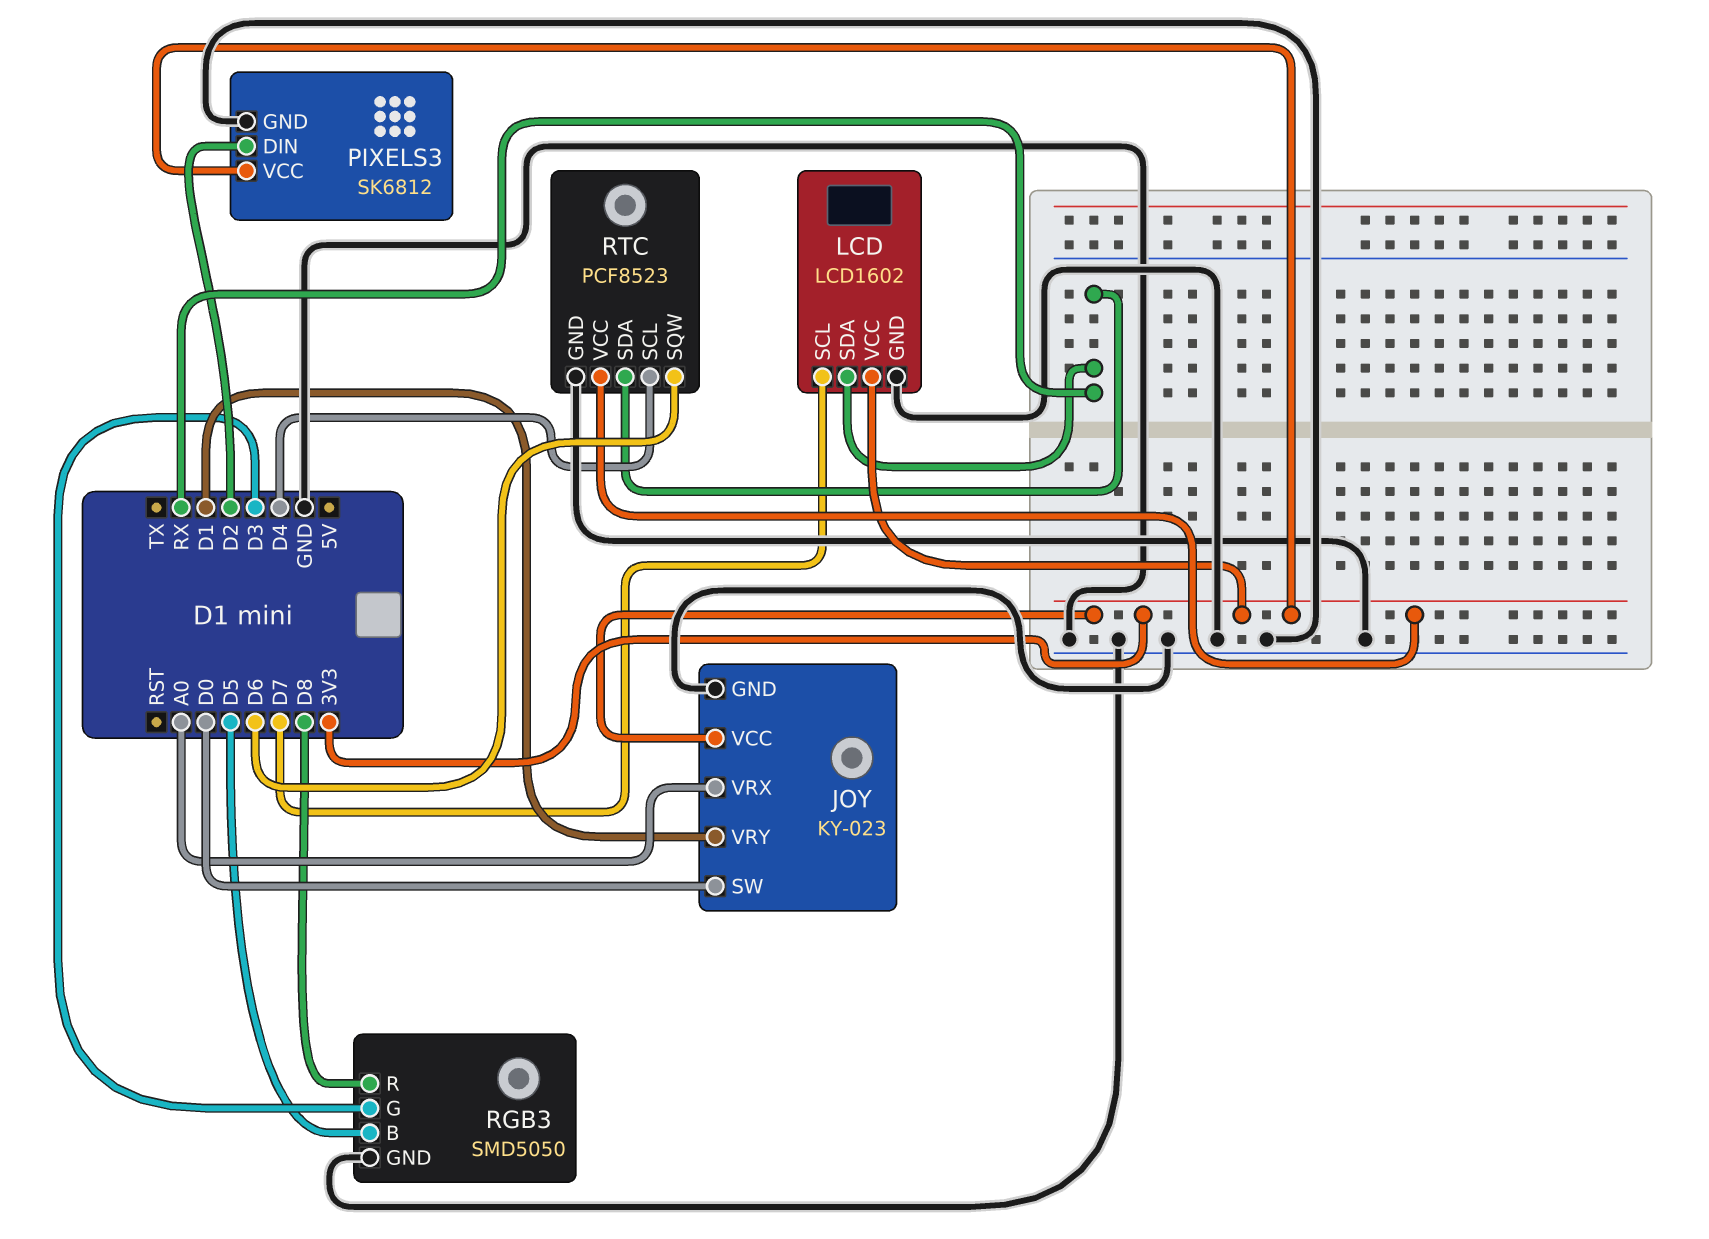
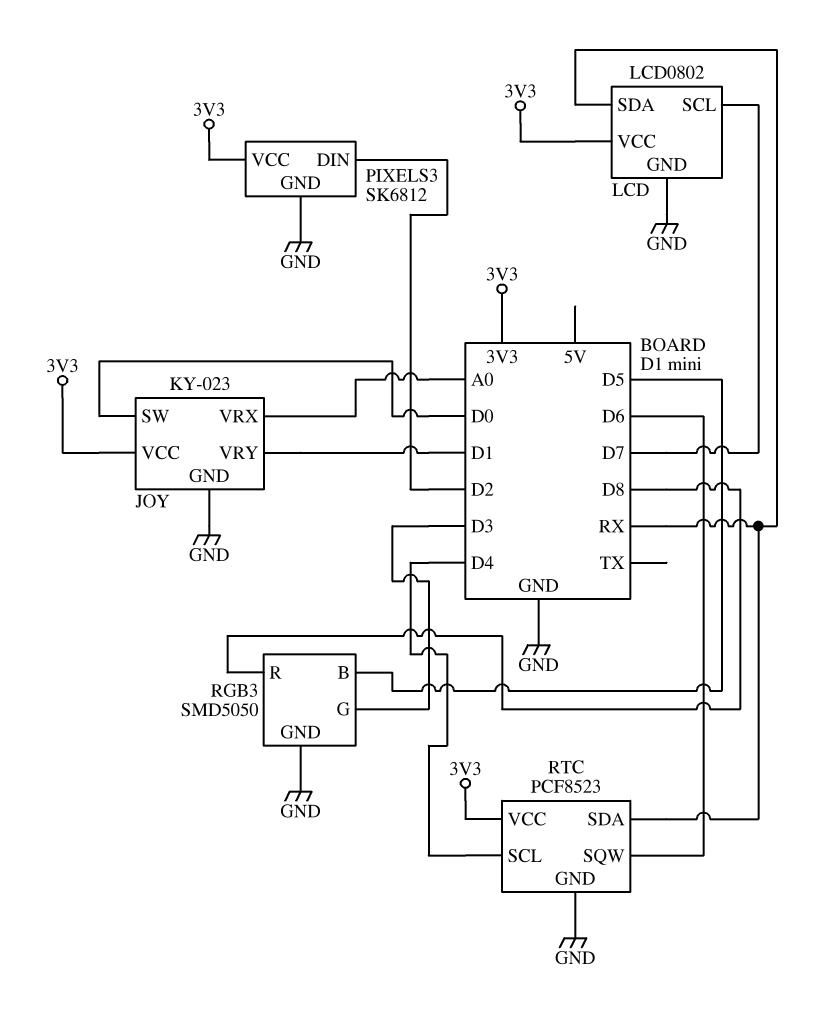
LCD: LCD1602 -> LCD0802

